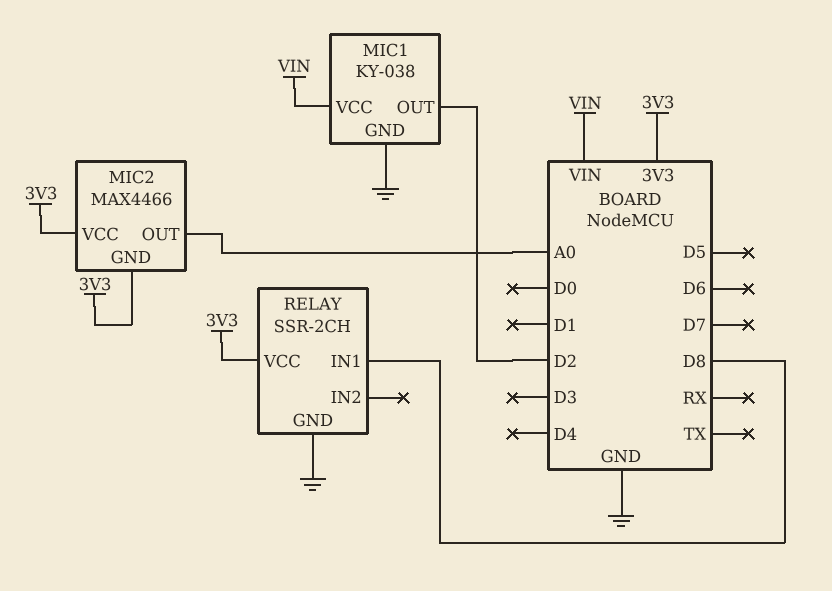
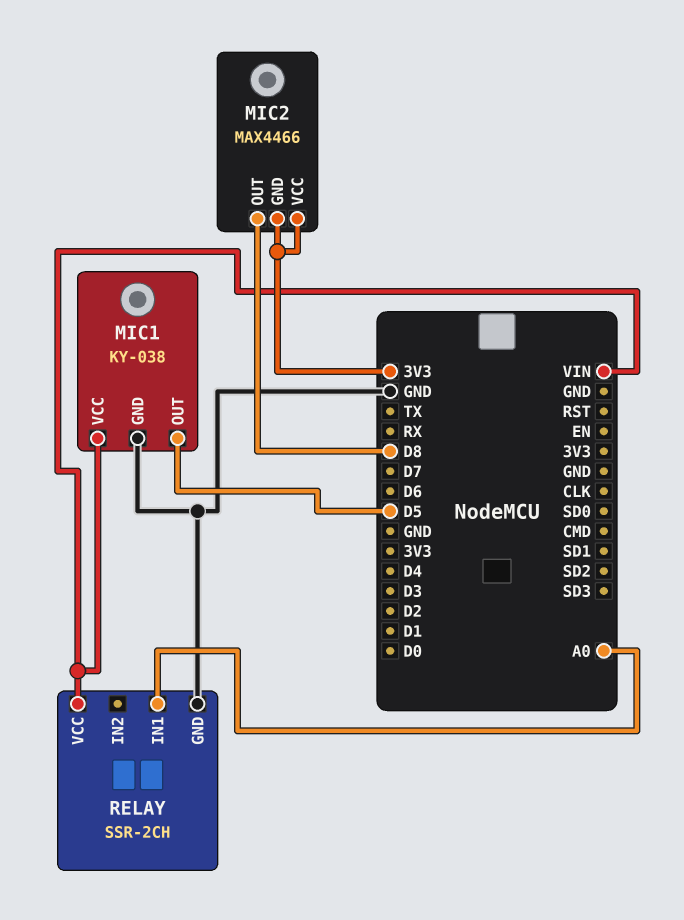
MIC1 pin OUT: D2 -> D5
MIC2 pin OUT: A0 -> D8
RELAY pin IN1: D8 -> A0
RELAY pin VCC: 3V3 -> VIN

